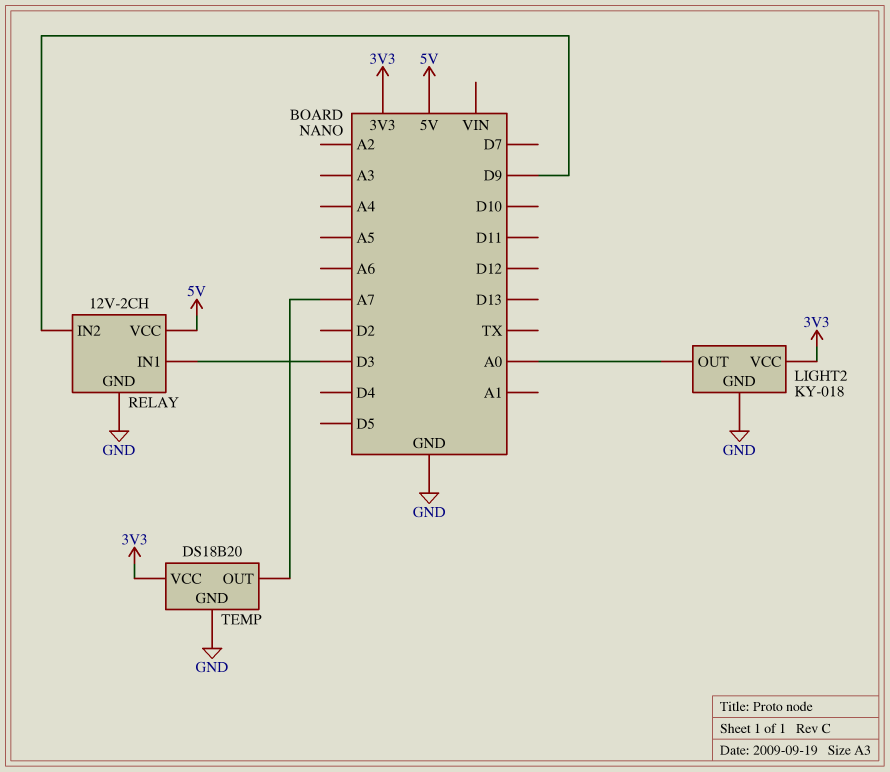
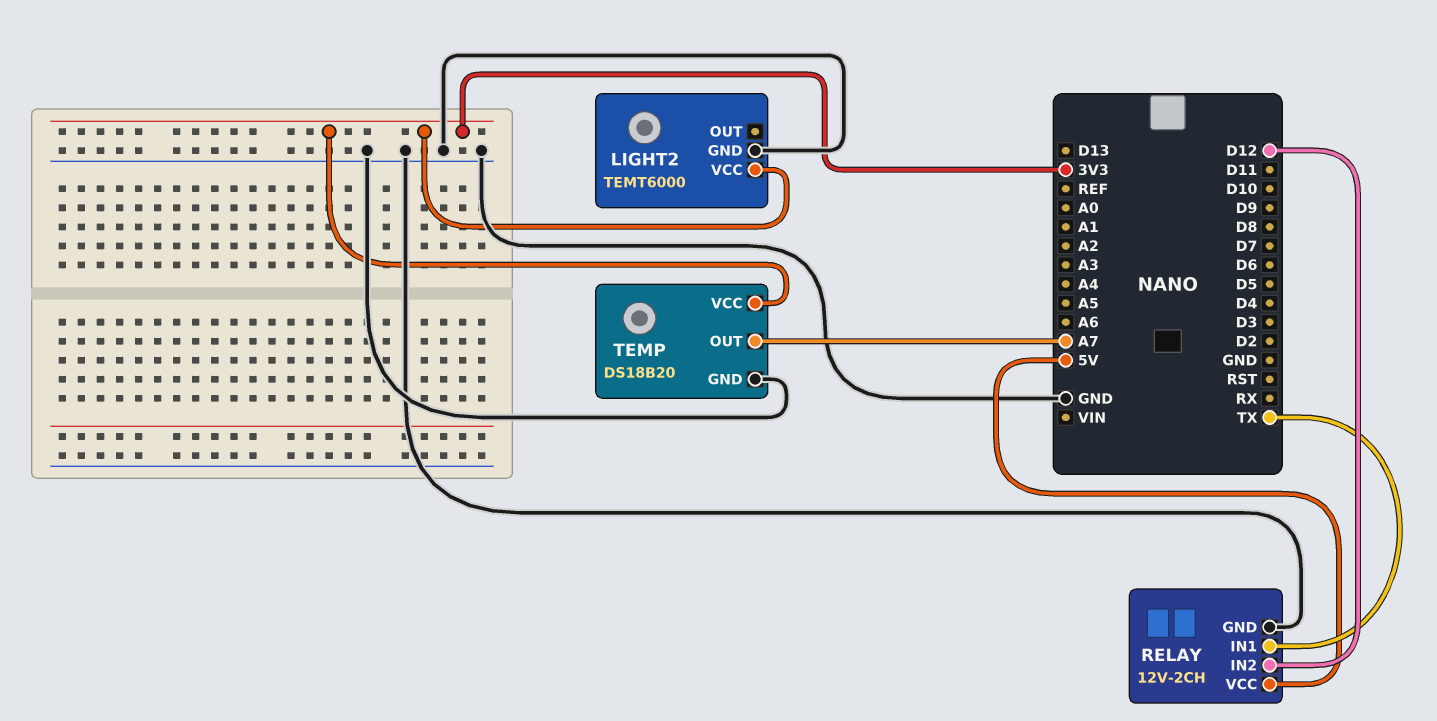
LIGHT2: KY-018 -> TEMT6000
LIGHT2 pin OUT: A0 -> none
RELAY pin IN1: D3 -> TX
RELAY pin IN2: D9 -> D12

